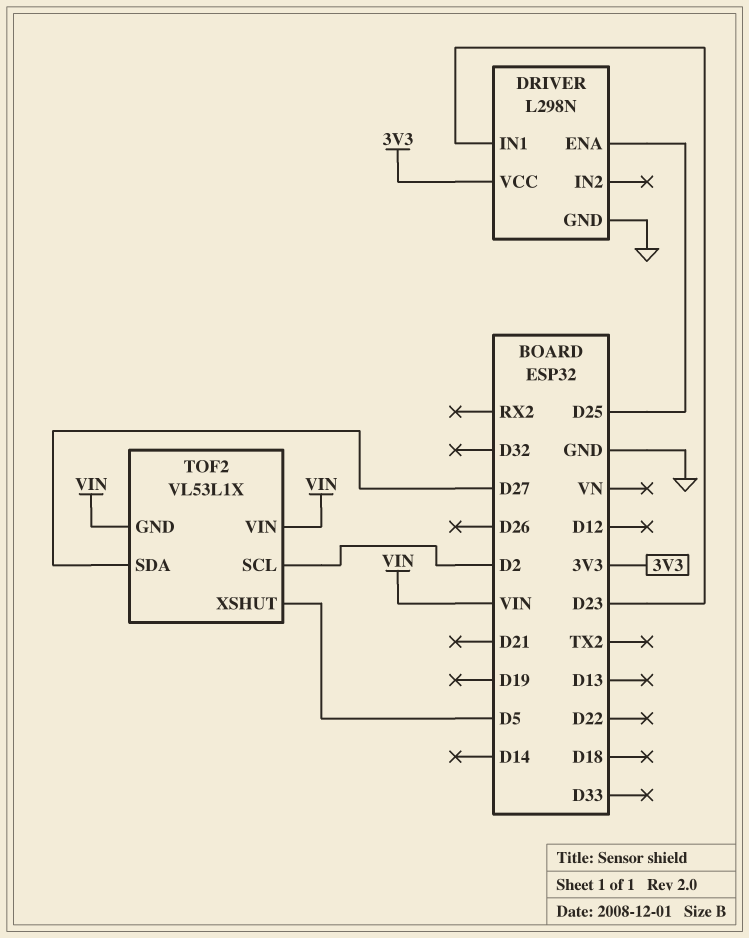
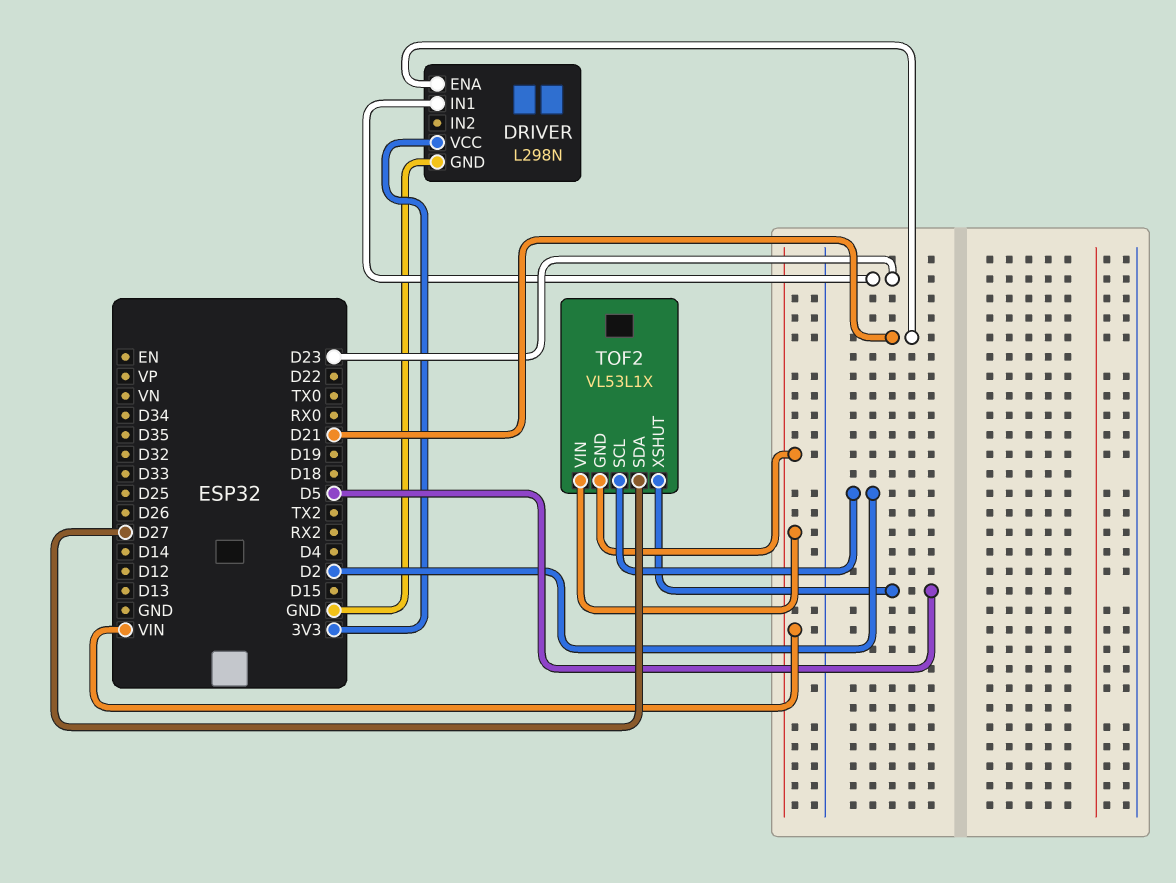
DRIVER pin ENA: D25 -> D21

